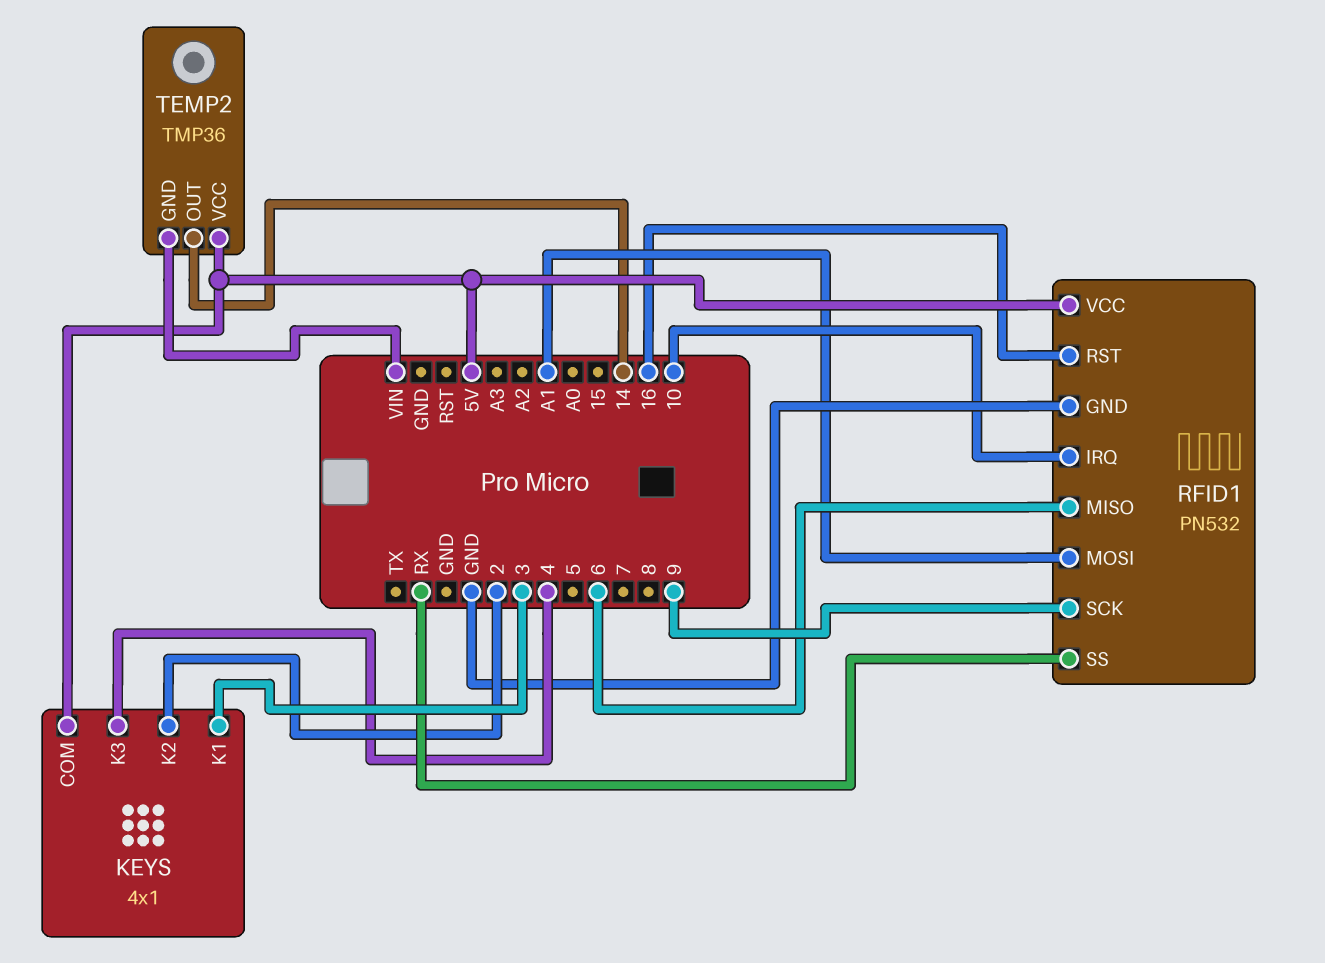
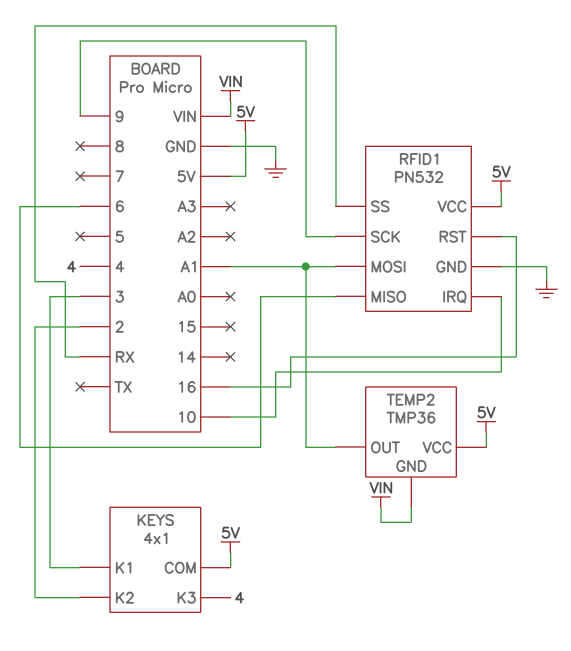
TEMP2 pin OUT: 14 -> A1

